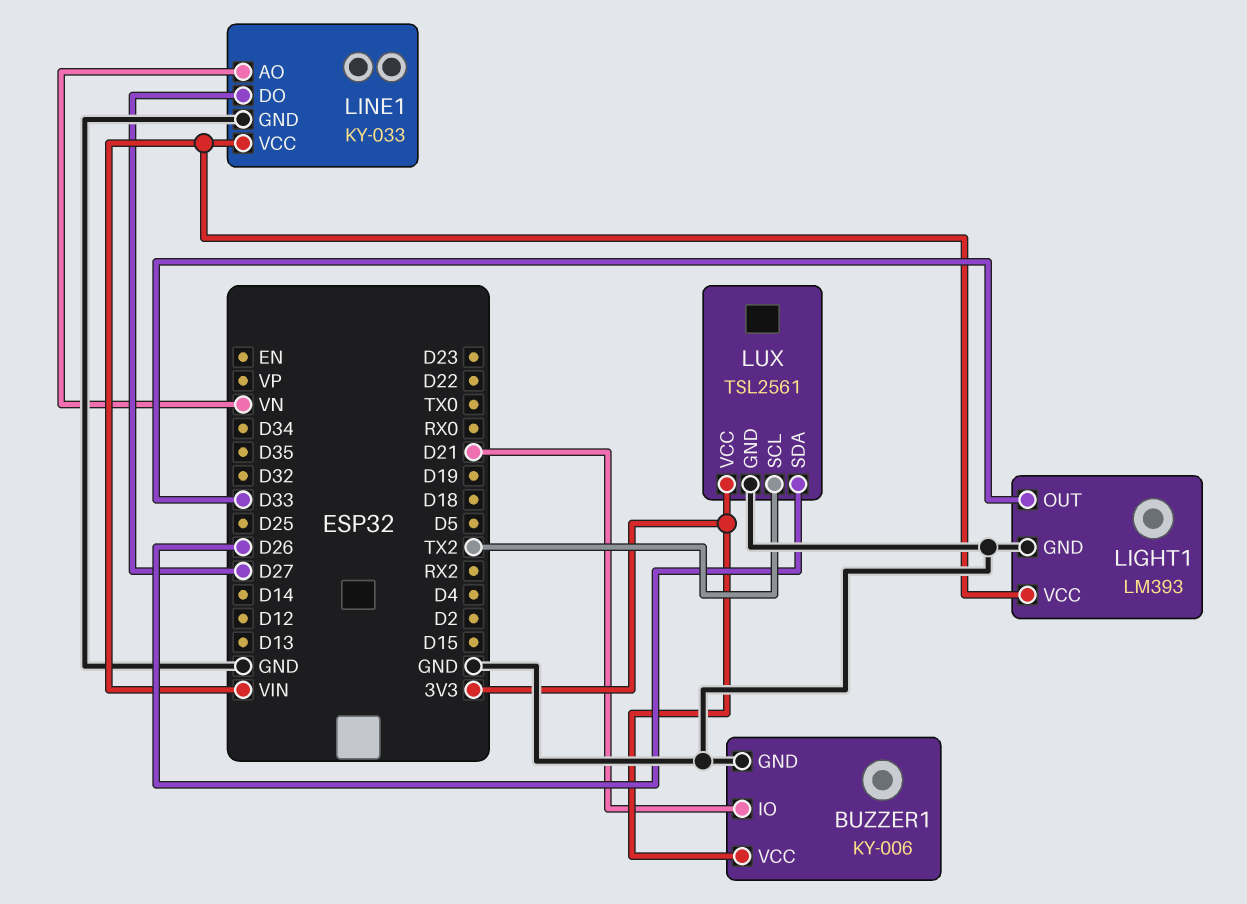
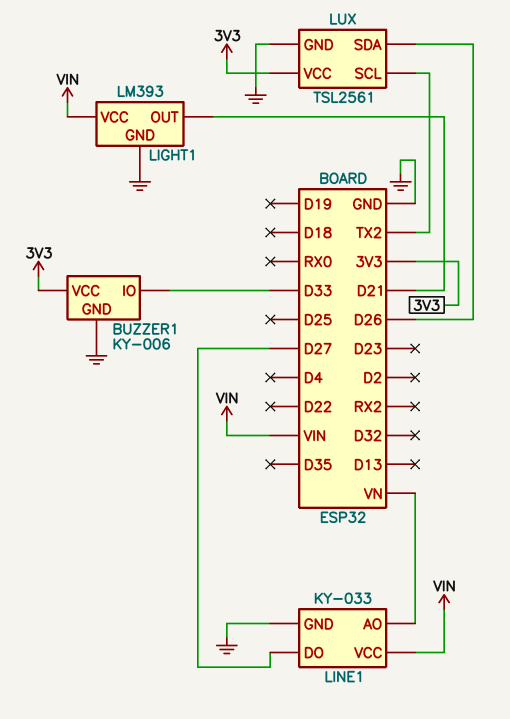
BUZZER1 pin IO: D21 -> D33
LIGHT1 pin OUT: D33 -> D21

